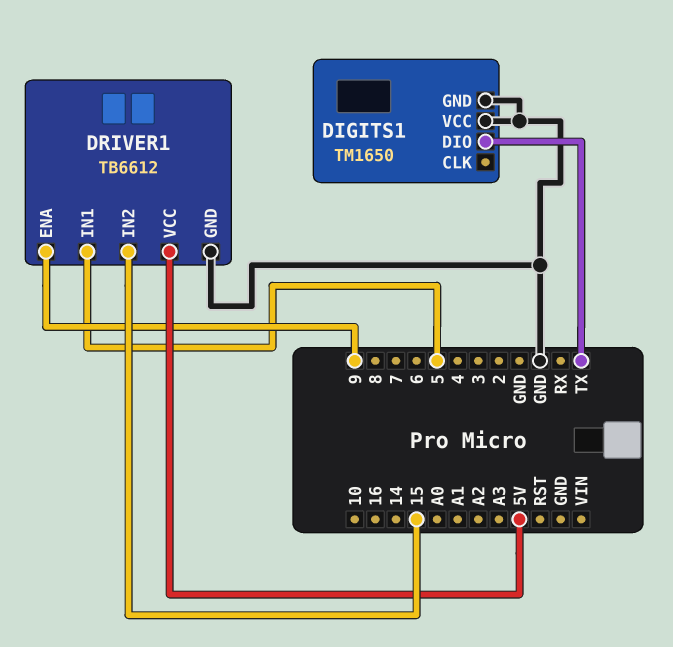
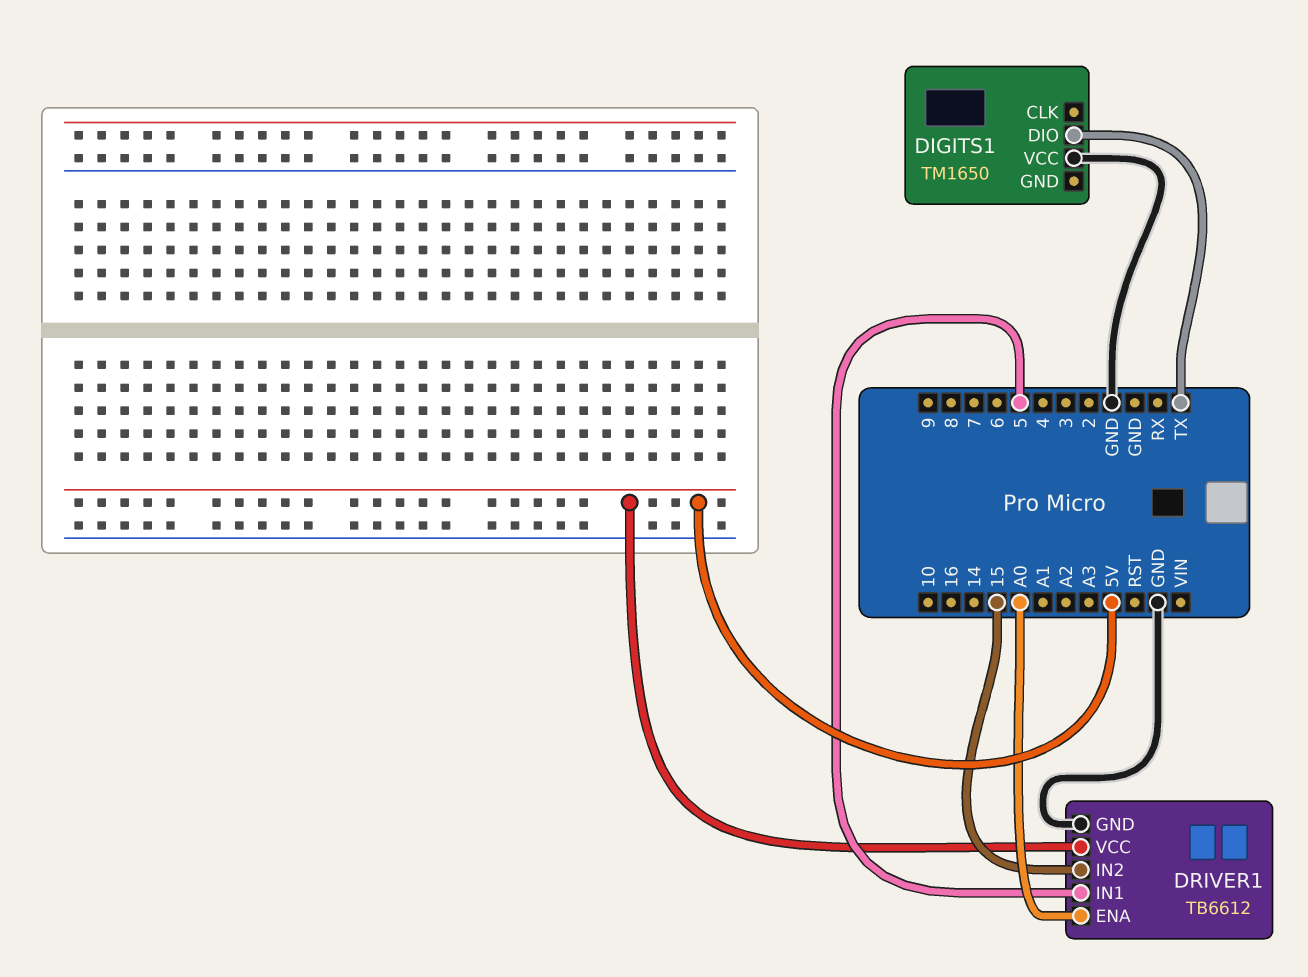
DIGITS1 pin GND: GND -> none
DRIVER1 pin ENA: 9 -> A0

